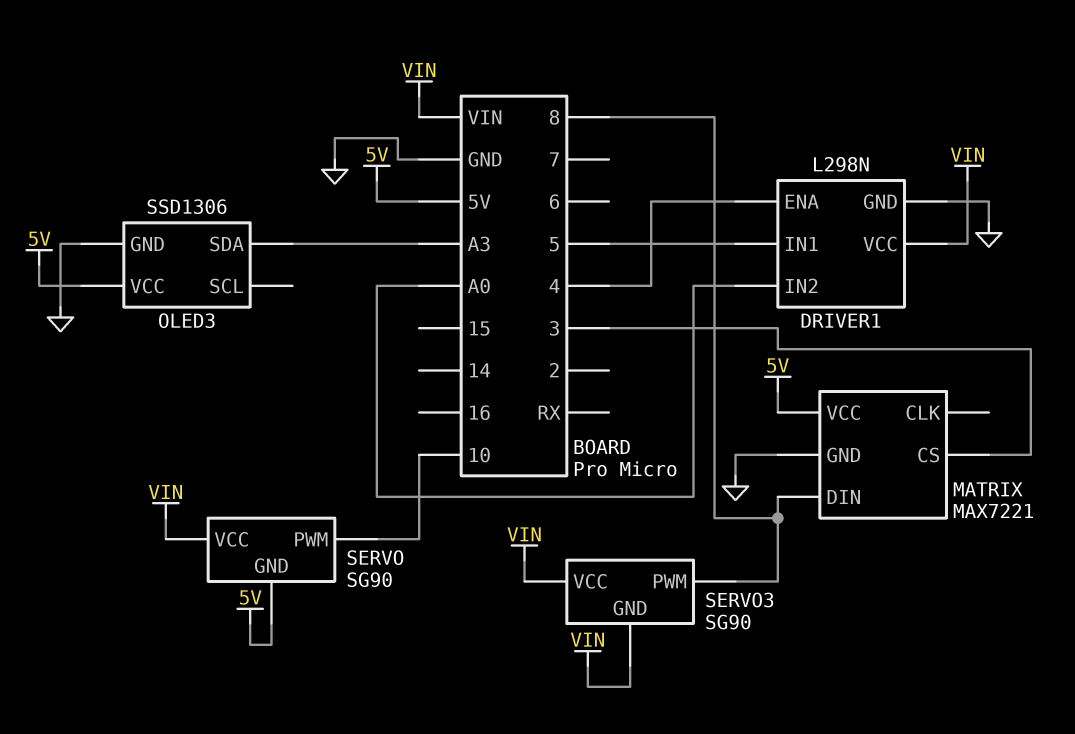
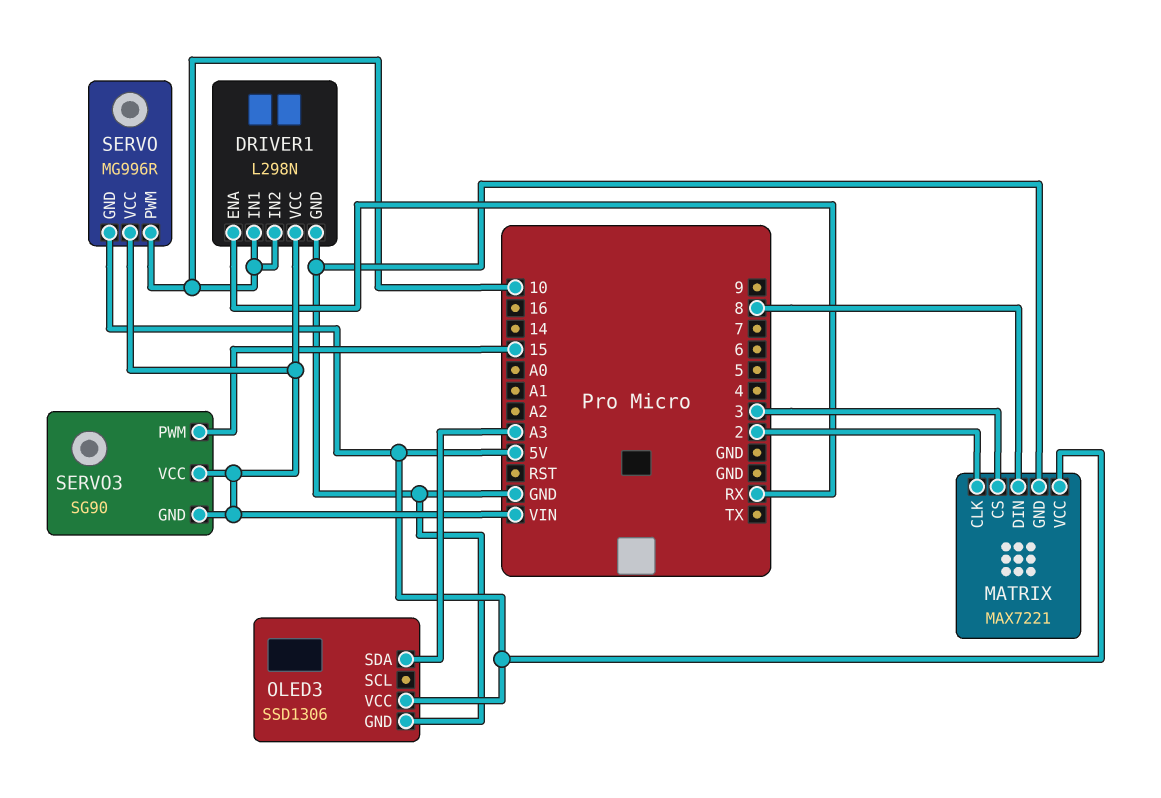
DRIVER1 pin ENA: 4 -> RX
DRIVER1 pin IN1: 5 -> 10
DRIVER1 pin IN2: A0 -> 10
MATRIX pin CLK: none -> 2
SERVO: SG90 -> MG996R
SERVO3 pin PWM: 8 -> 15

